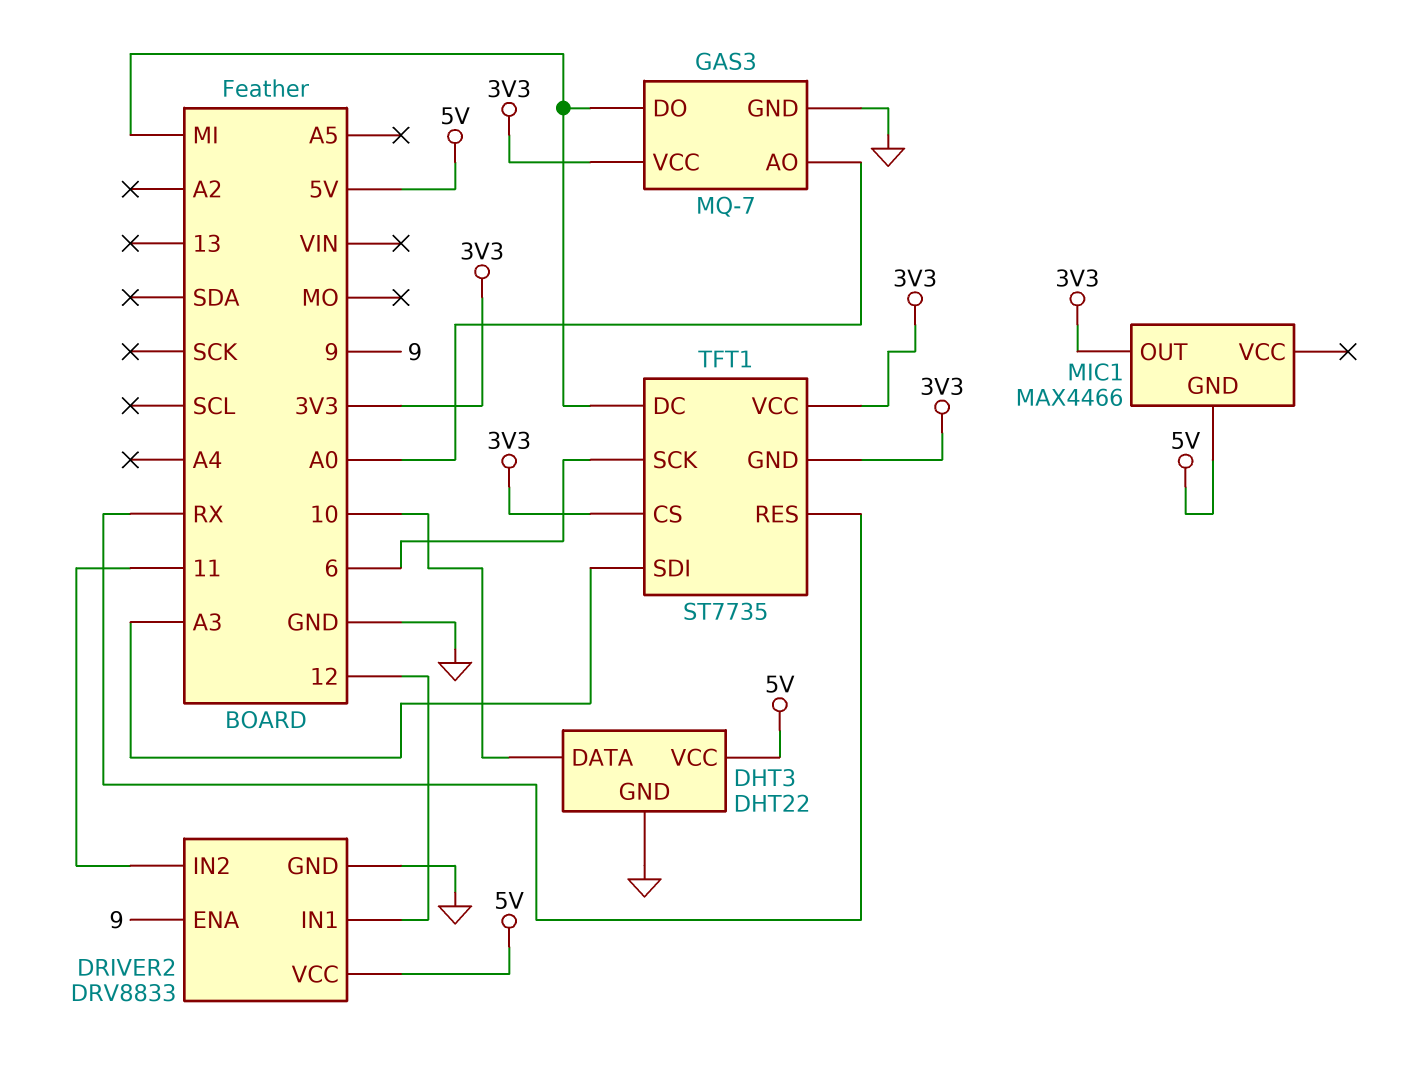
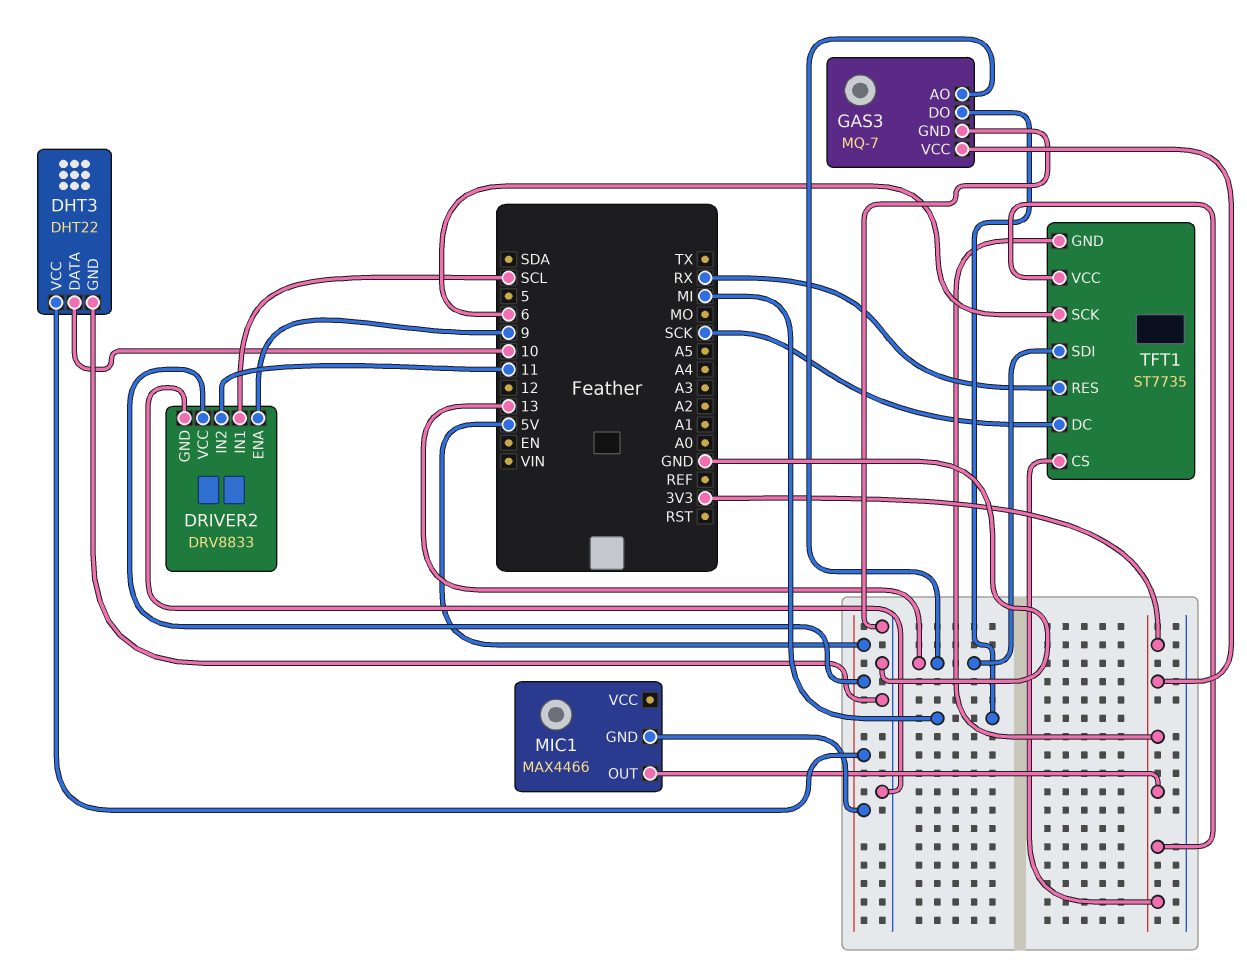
DRIVER2 pin IN1: 12 -> SCL
GAS3 pin AO: A0 -> 13
TFT1 pin DC: MI -> SCK
TFT1 pin SDI: A3 -> 13

